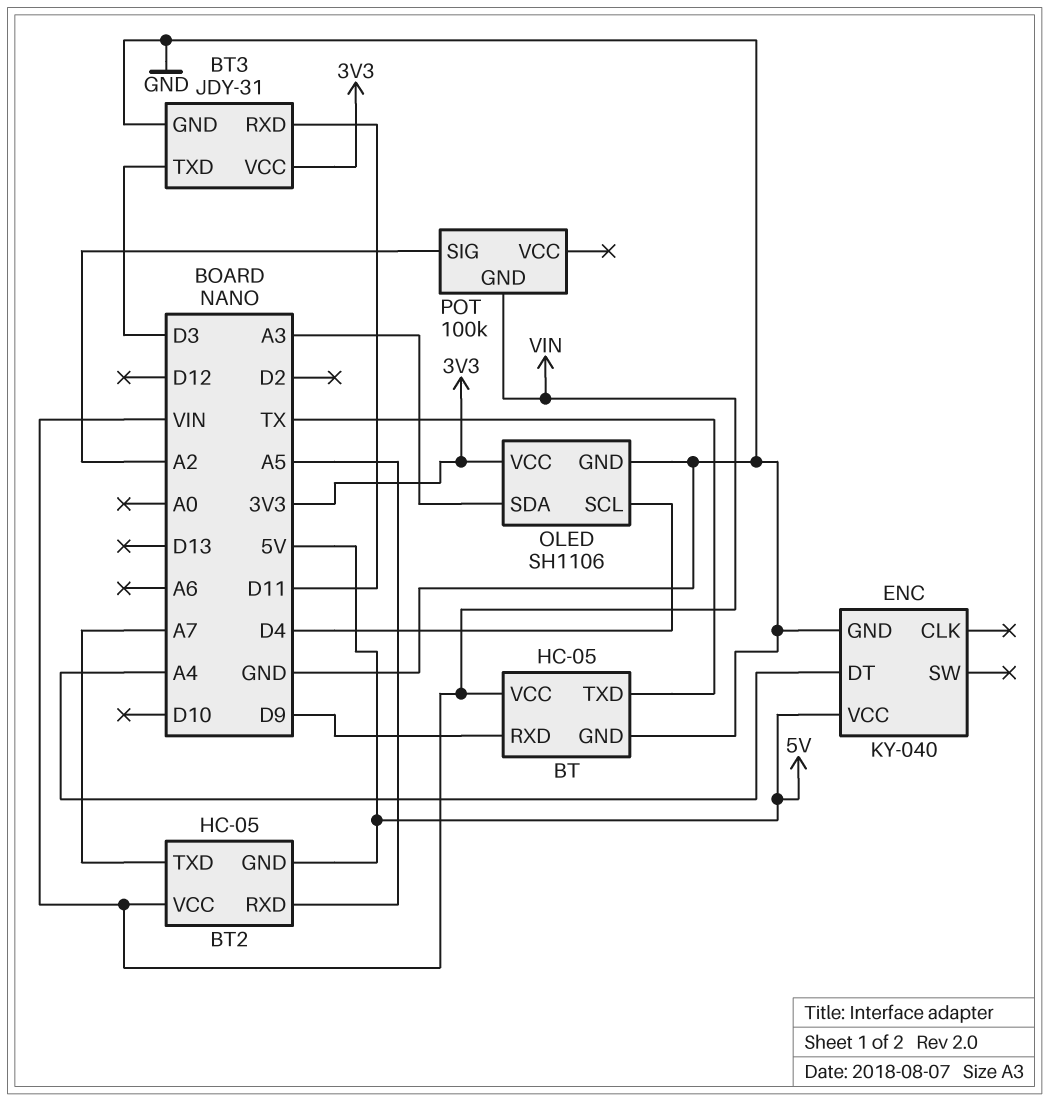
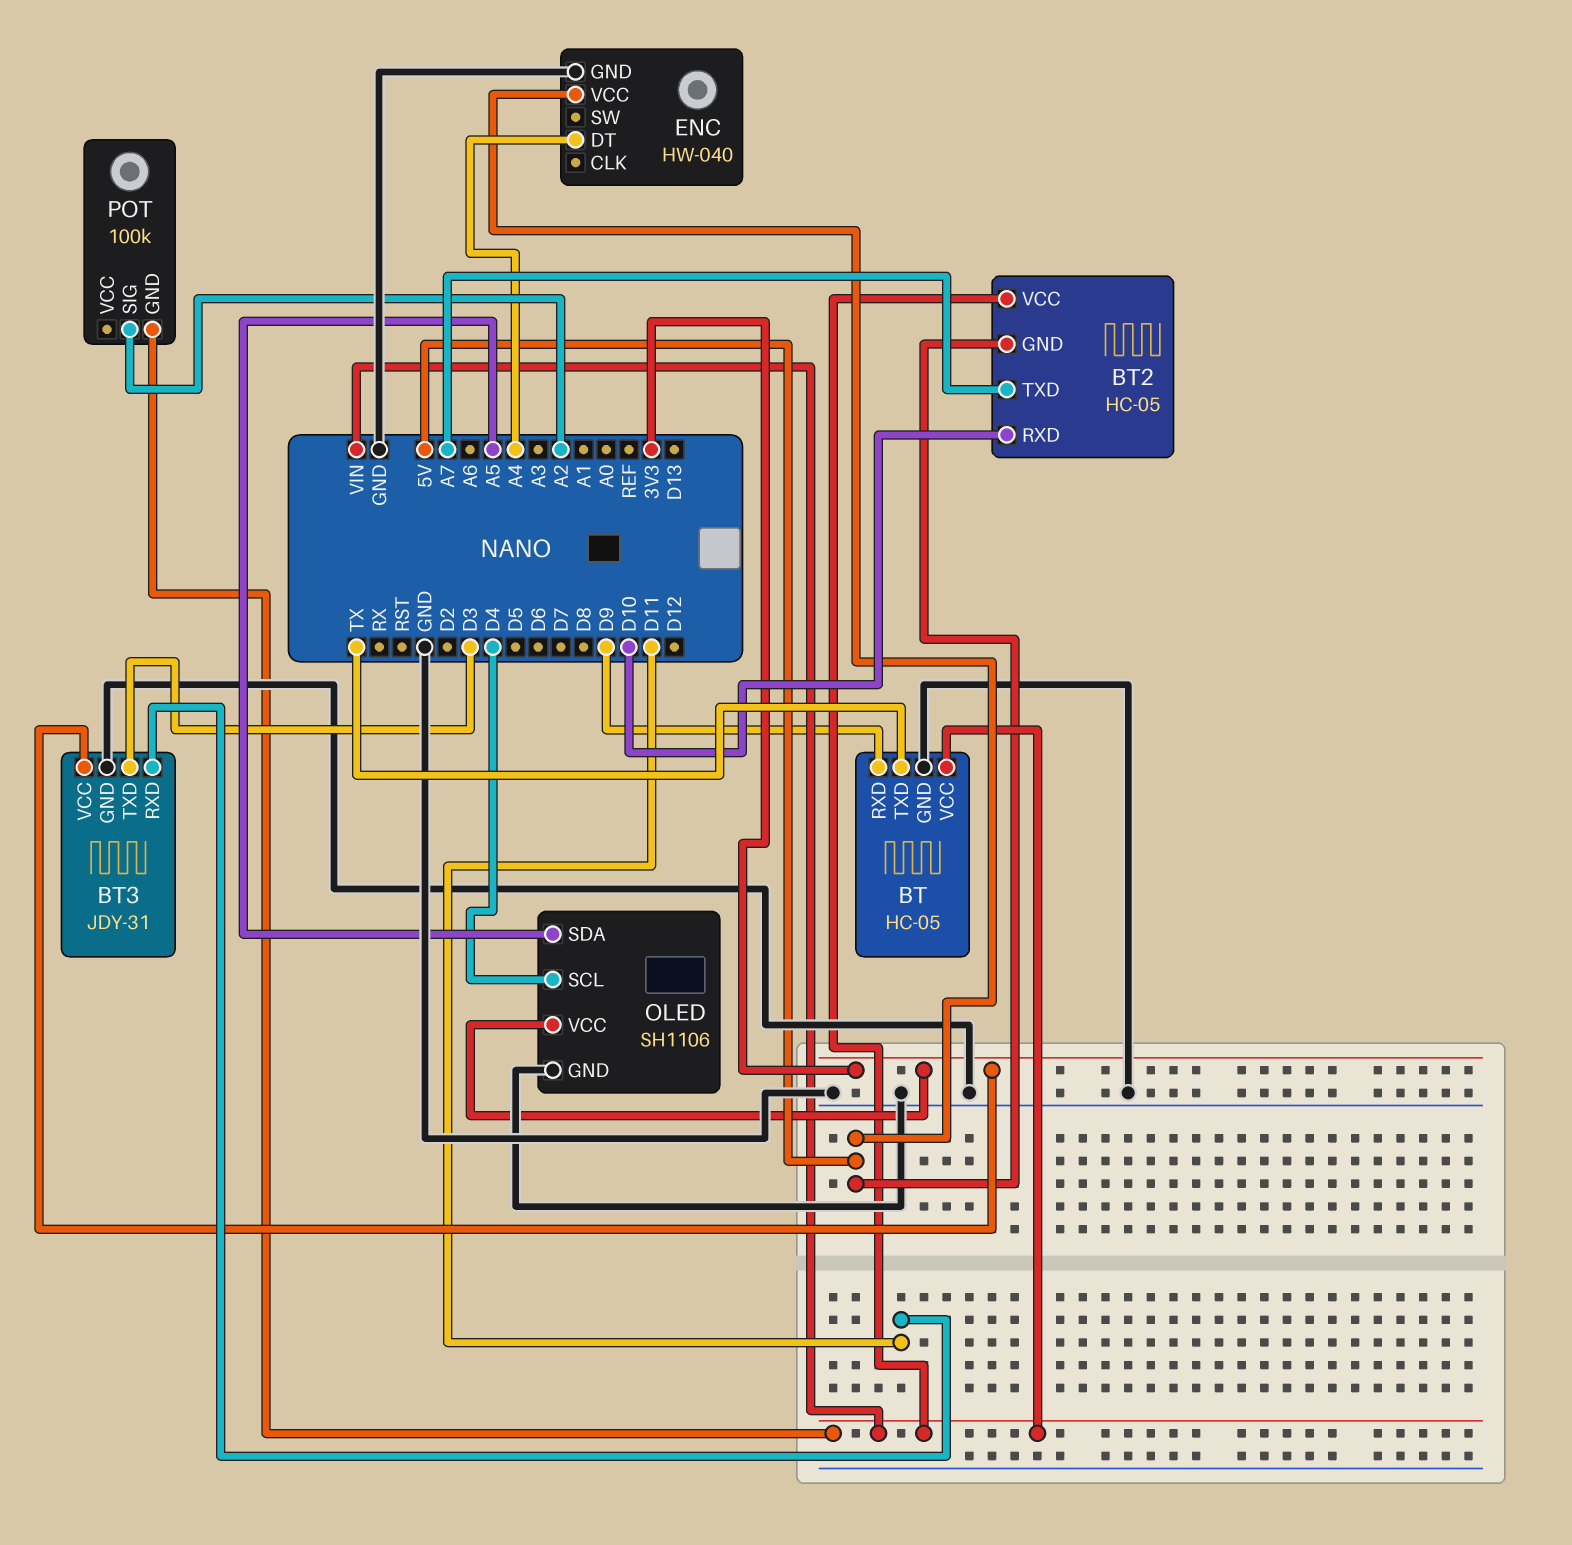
BT2 pin RXD: A5 -> D10
ENC: KY-040 -> HW-040
OLED pin SDA: A3 -> A5

